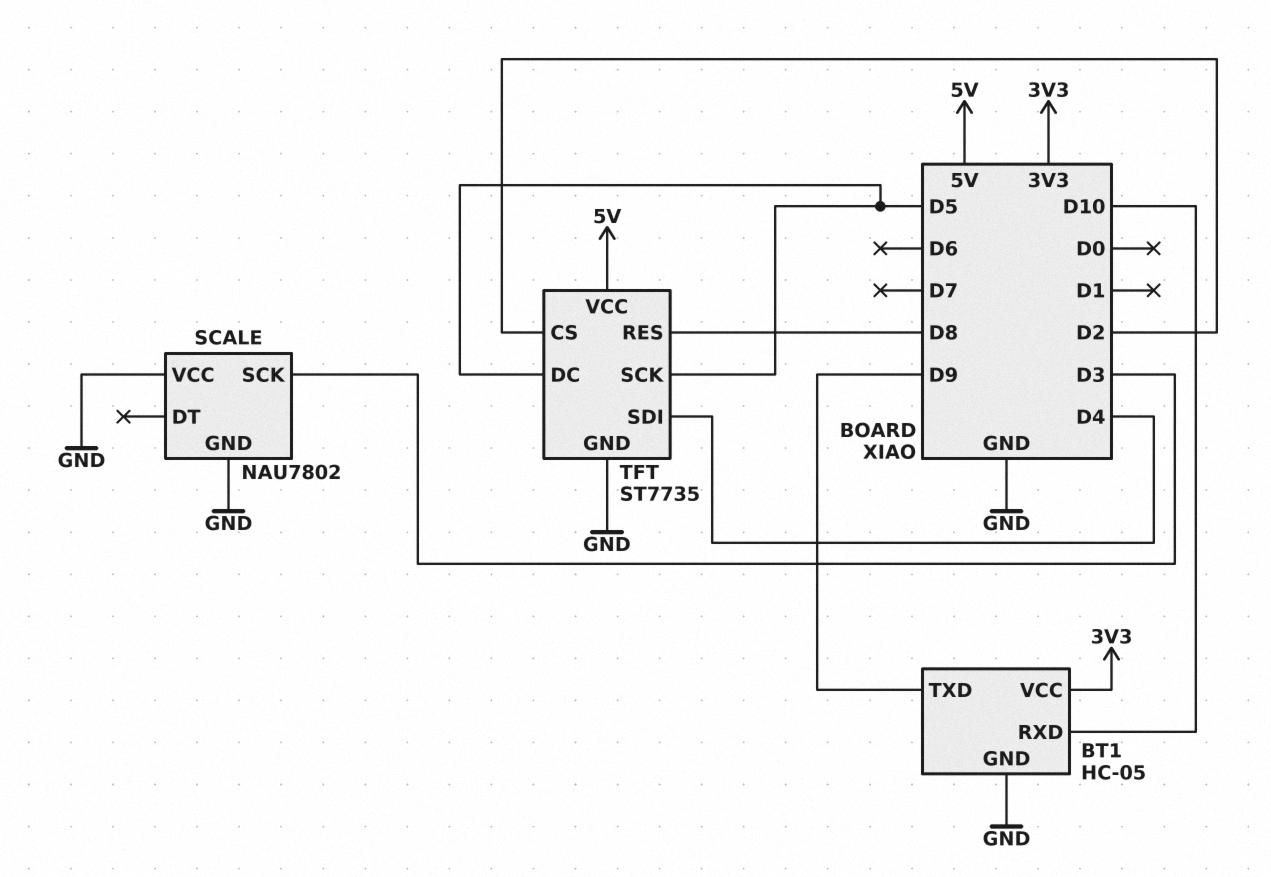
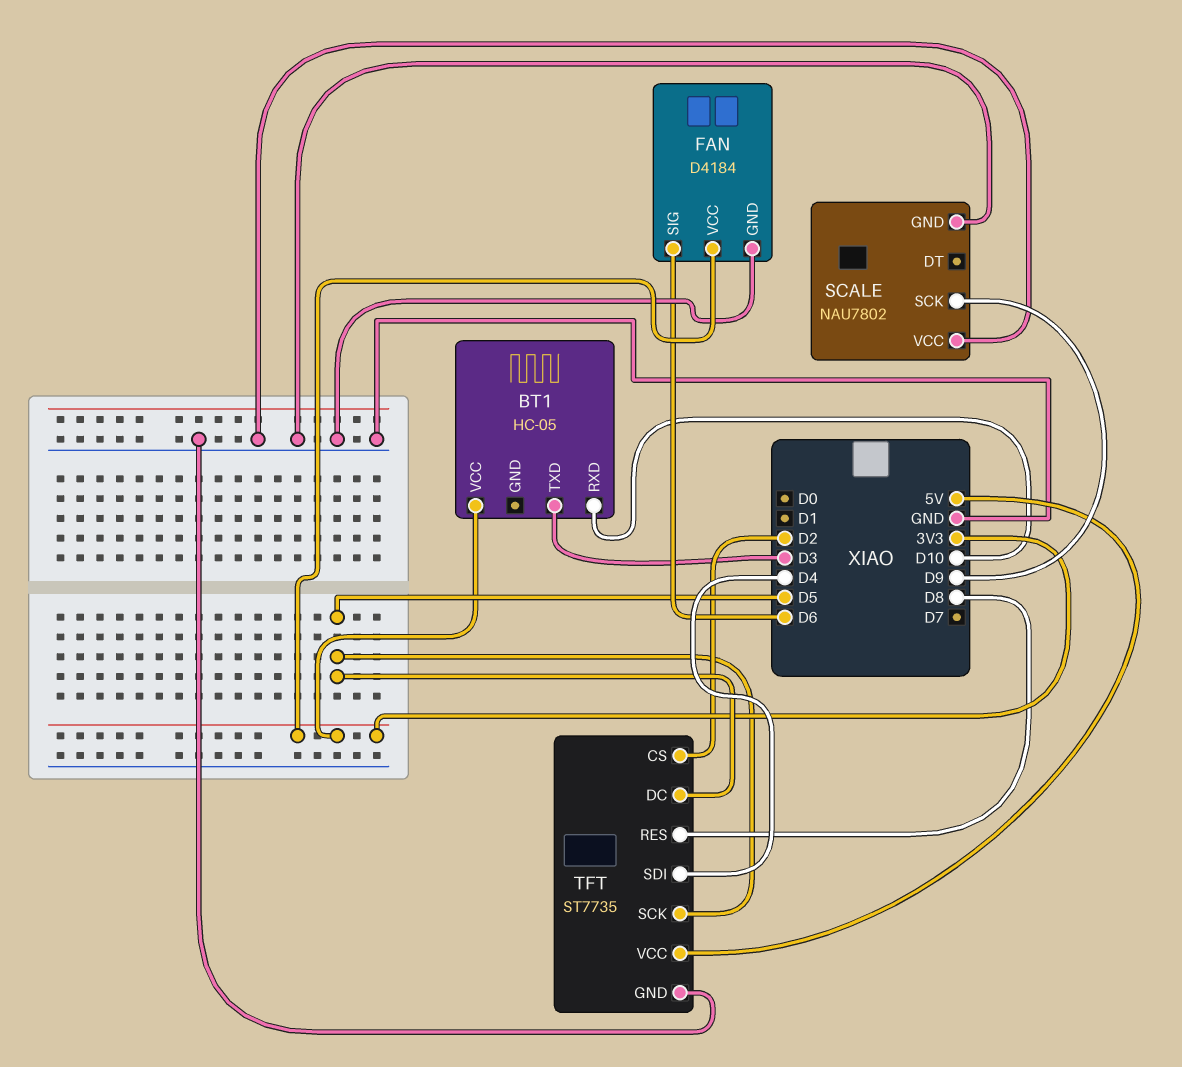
BT1 pin GND: GND -> none
BT1 pin TXD: D9 -> D3
FAN: none -> D4184
FAN pin GND: none -> GND
FAN pin SIG: none -> D6
FAN pin VCC: none -> 3V3
SCALE pin SCK: D3 -> D9

